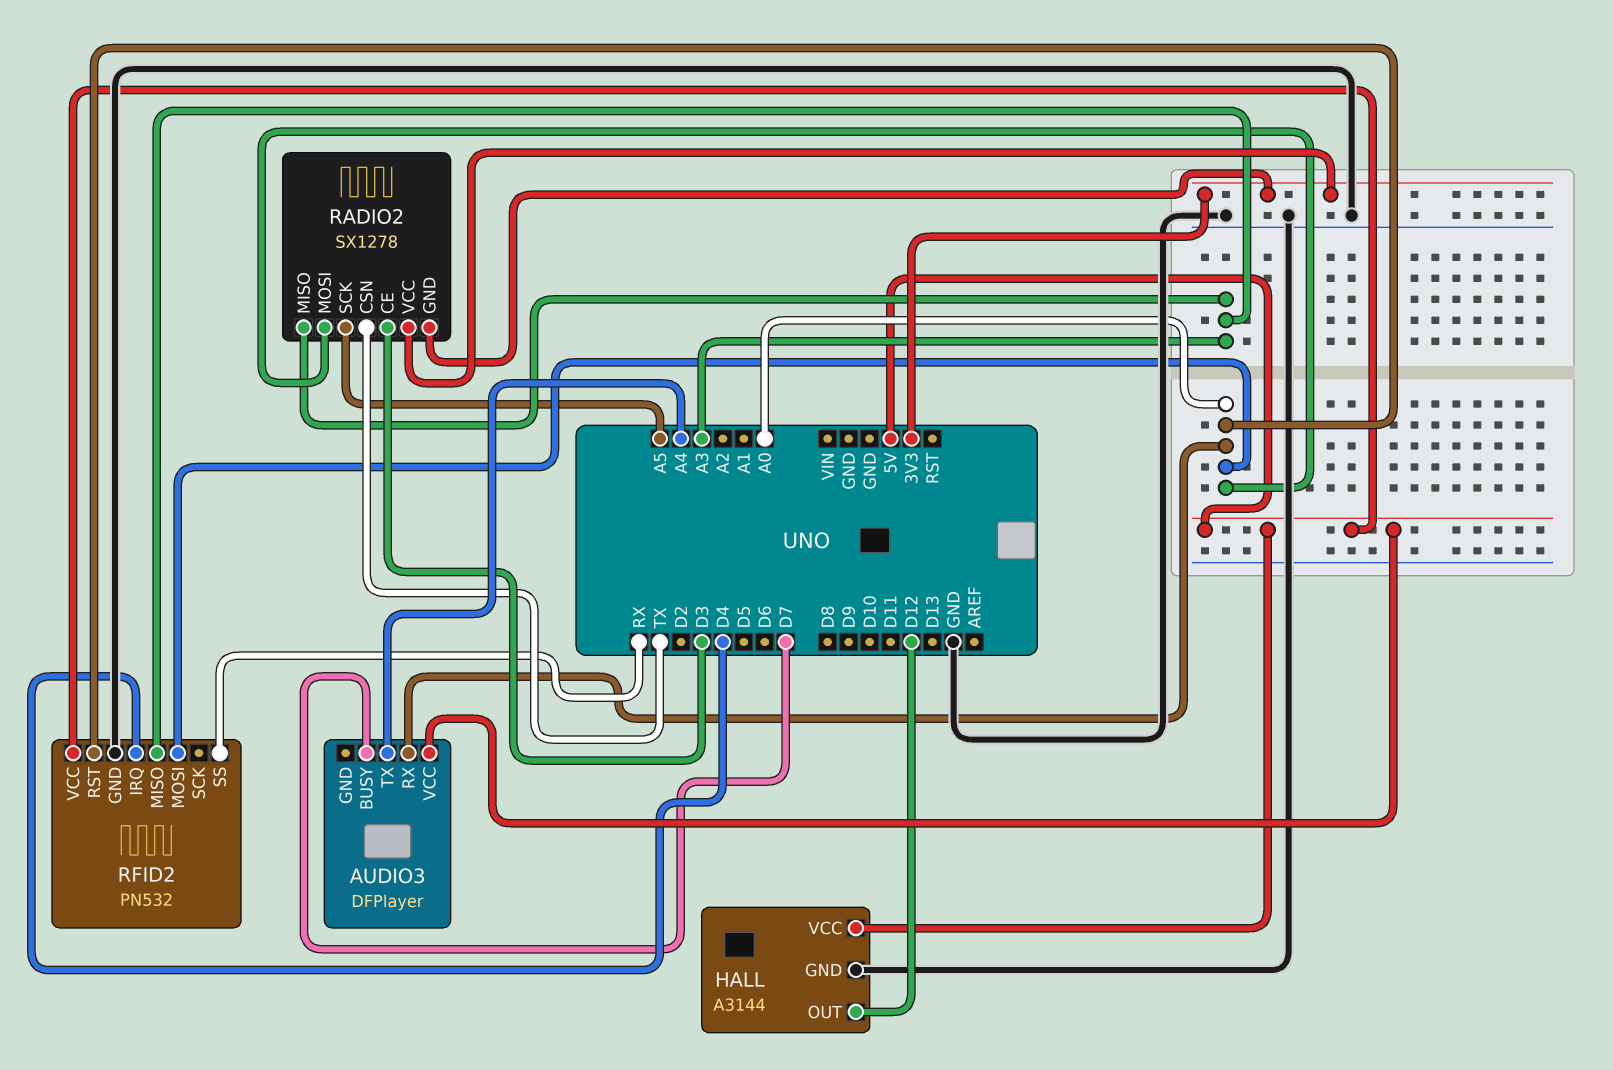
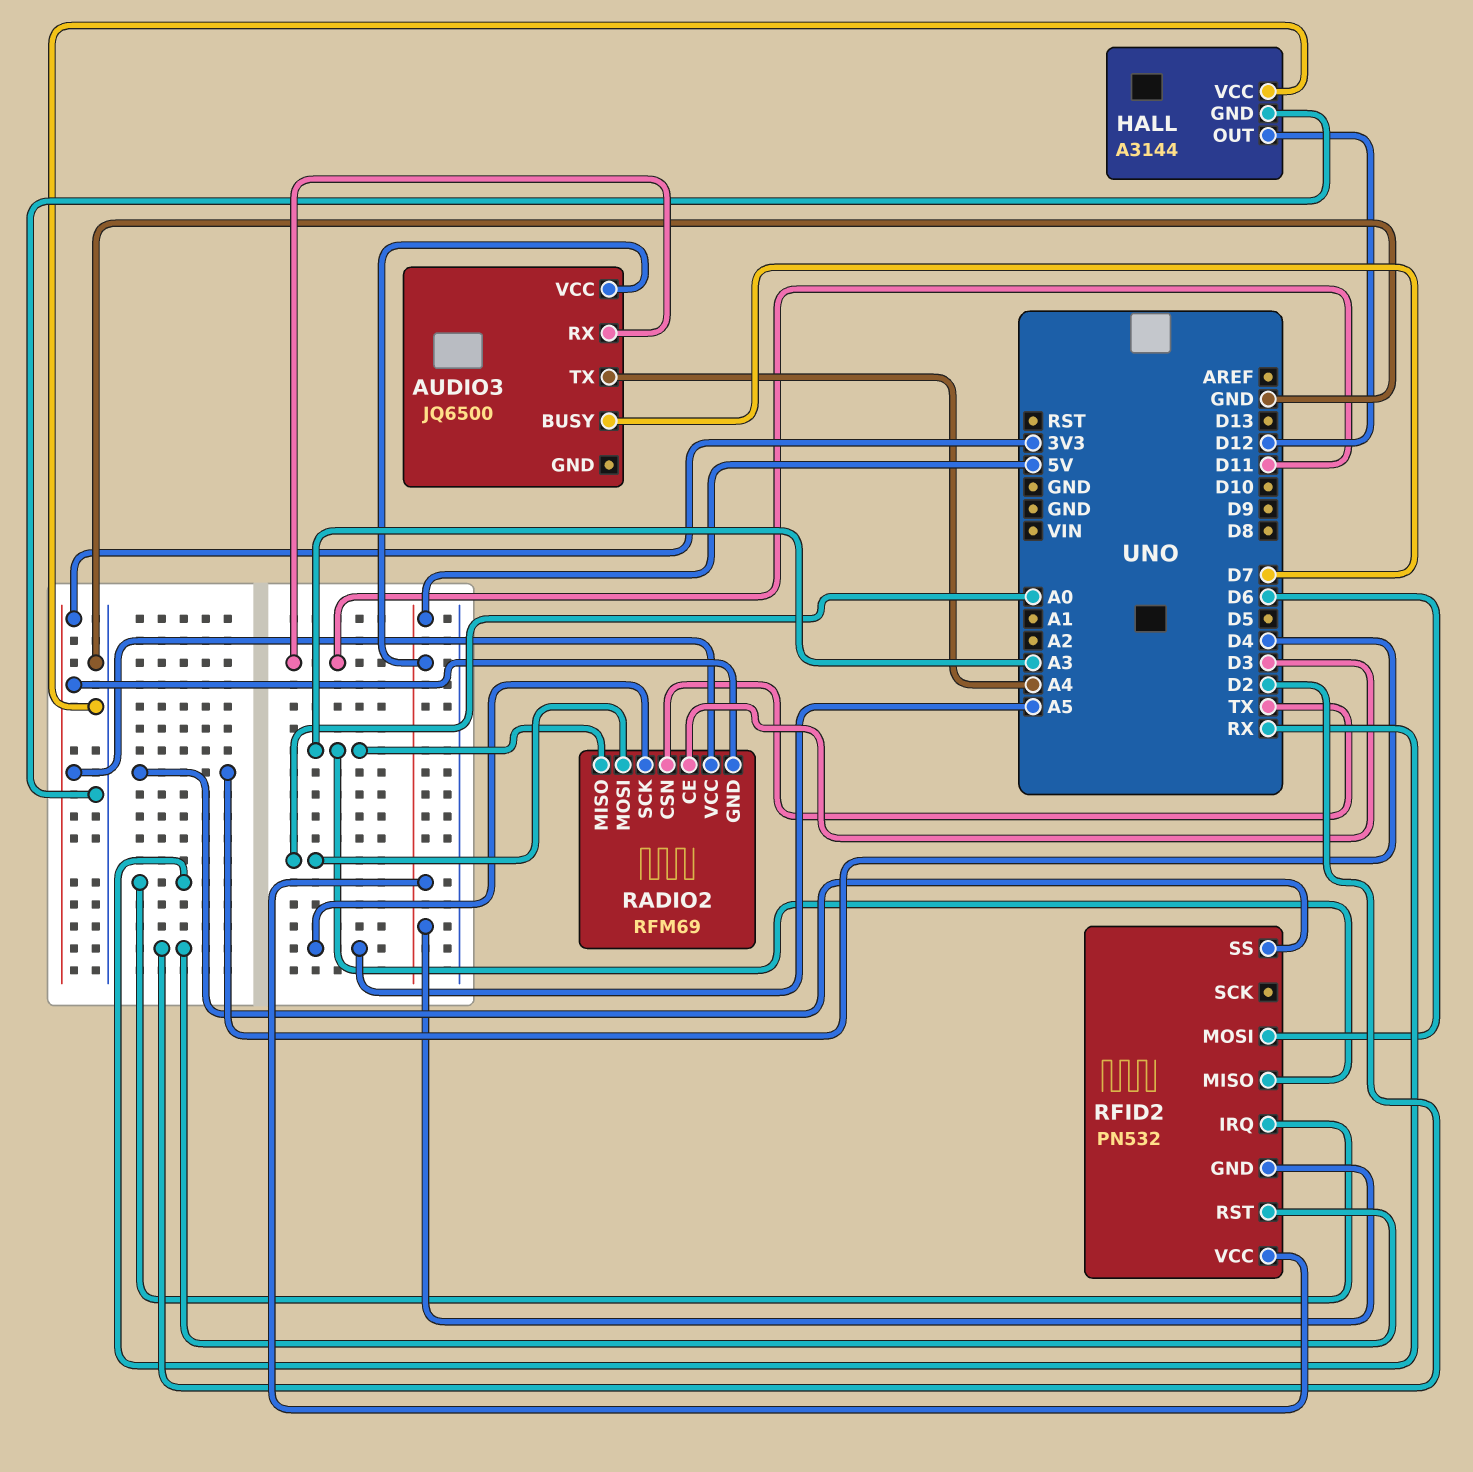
AUDIO3: DFPlayer -> JQ6500
AUDIO3 pin RX: A0 -> D11
HALL pin VCC: 5V -> GND
RADIO2: SX1278 -> RFM69
RFID2 pin GND: GND -> 5V
RFID2 pin IRQ: D4 -> RX
RFID2 pin MOSI: A0 -> D6
RFID2 pin RST: A0 -> D2
RFID2 pin SS: RX -> D4

